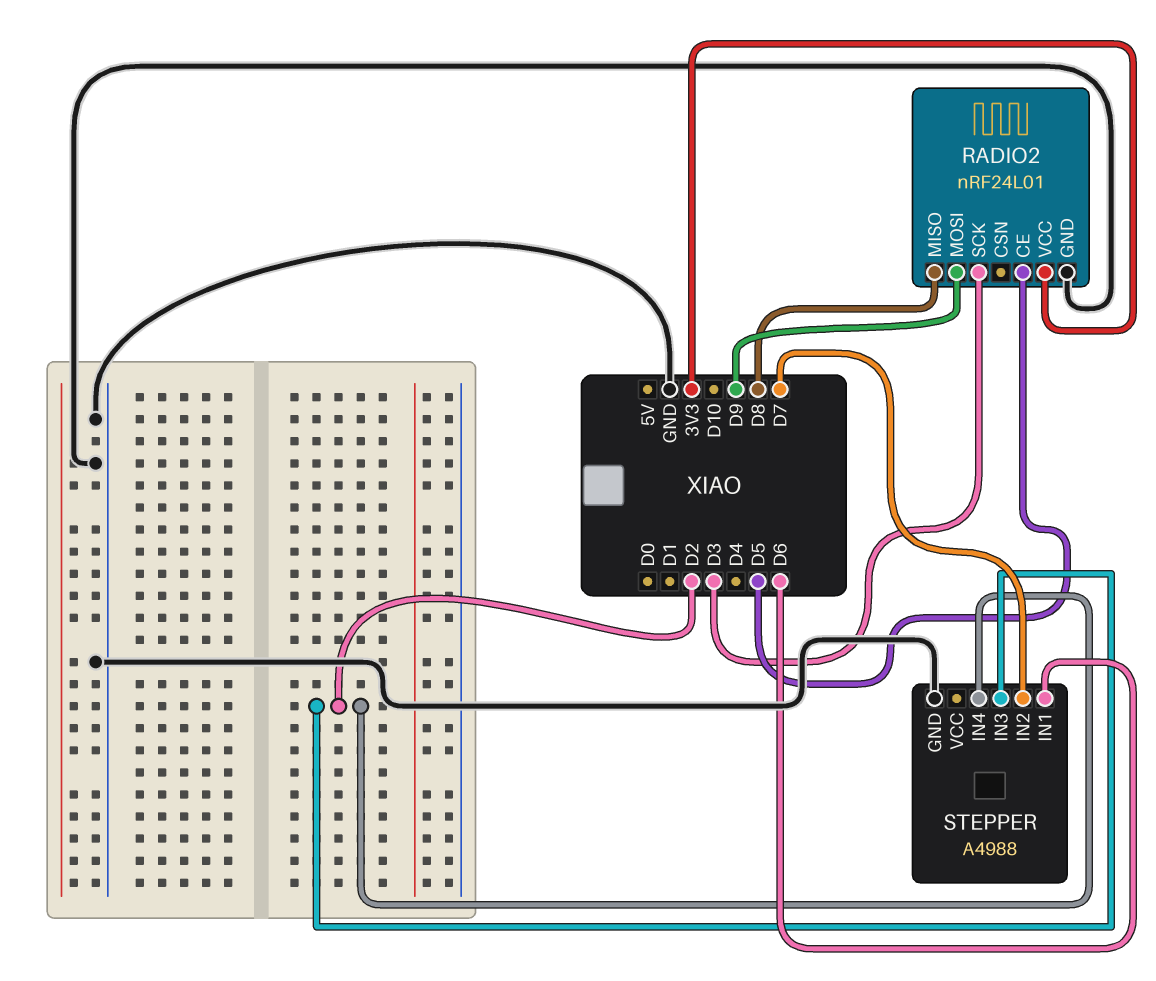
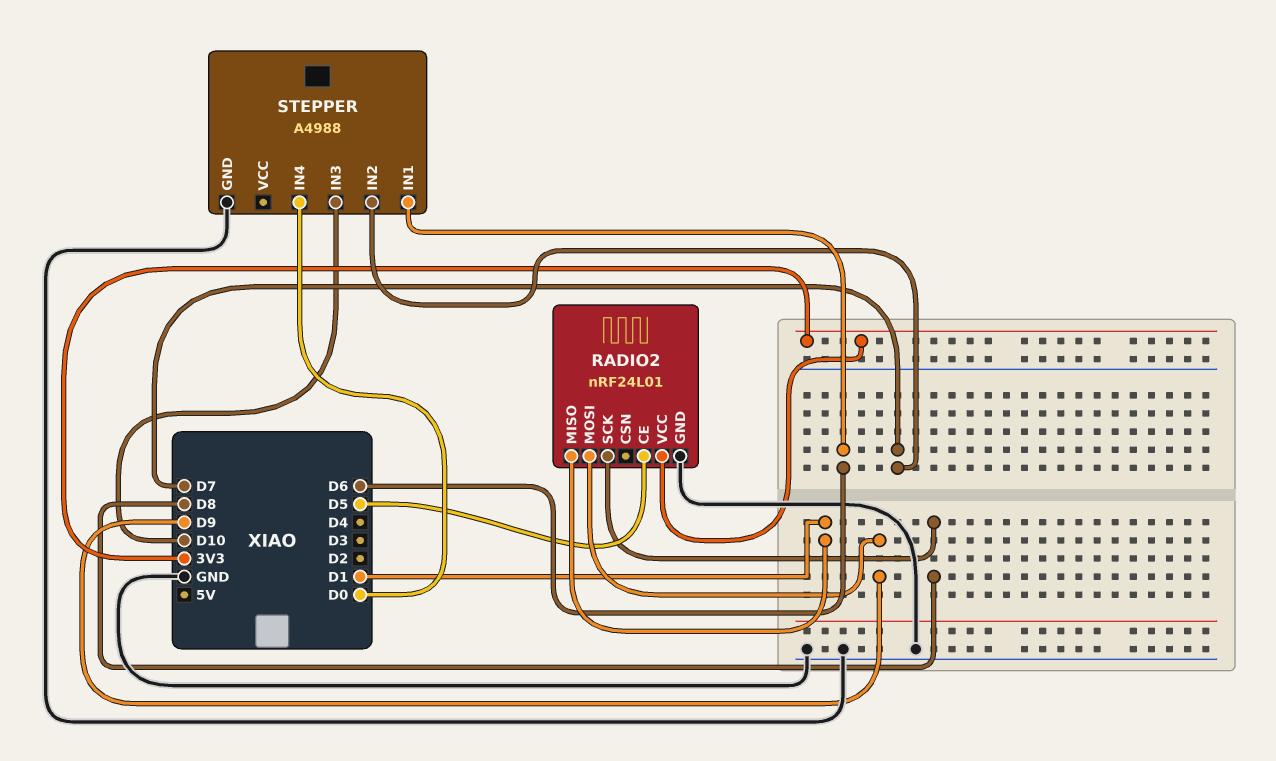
RADIO2 pin MISO: D8 -> D1
RADIO2 pin SCK: D3 -> D8
STEPPER pin IN3: D2 -> D10
STEPPER pin IN4: D2 -> D0

